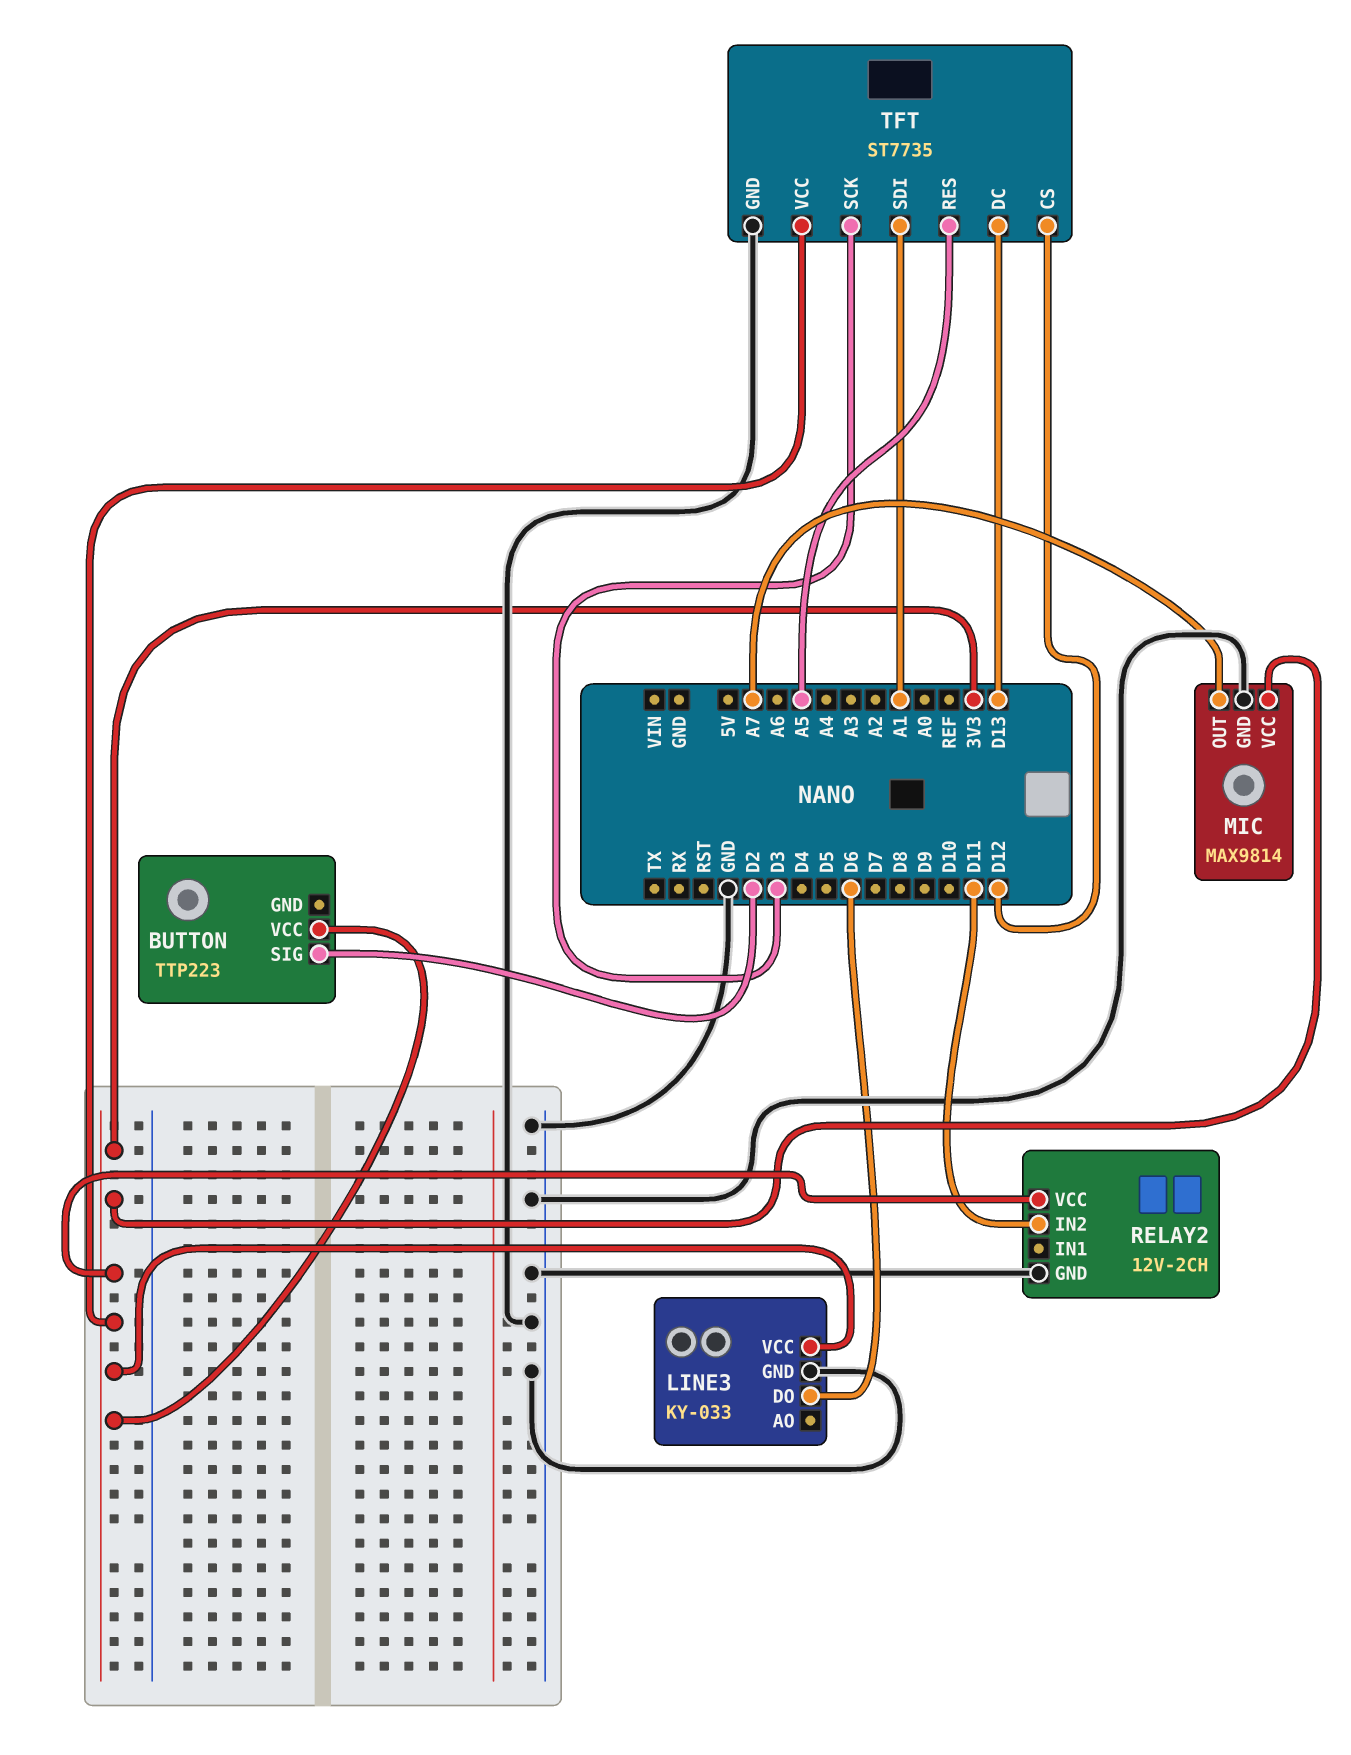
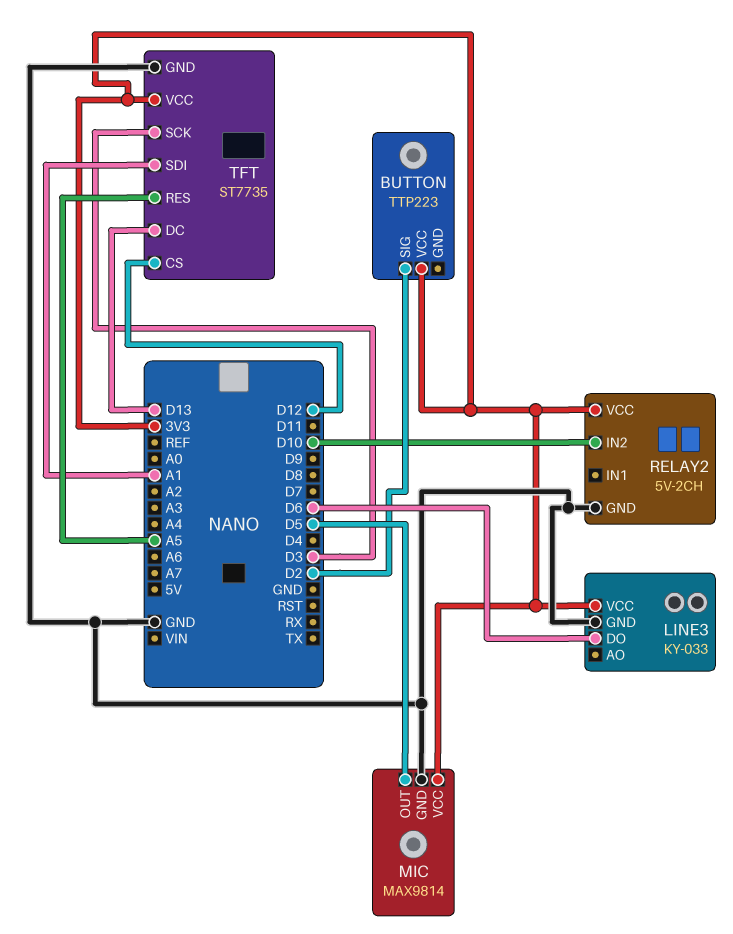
MIC pin OUT: A7 -> D5
RELAY2: 12V-2CH -> 5V-2CH
RELAY2 pin IN2: D11 -> D10

